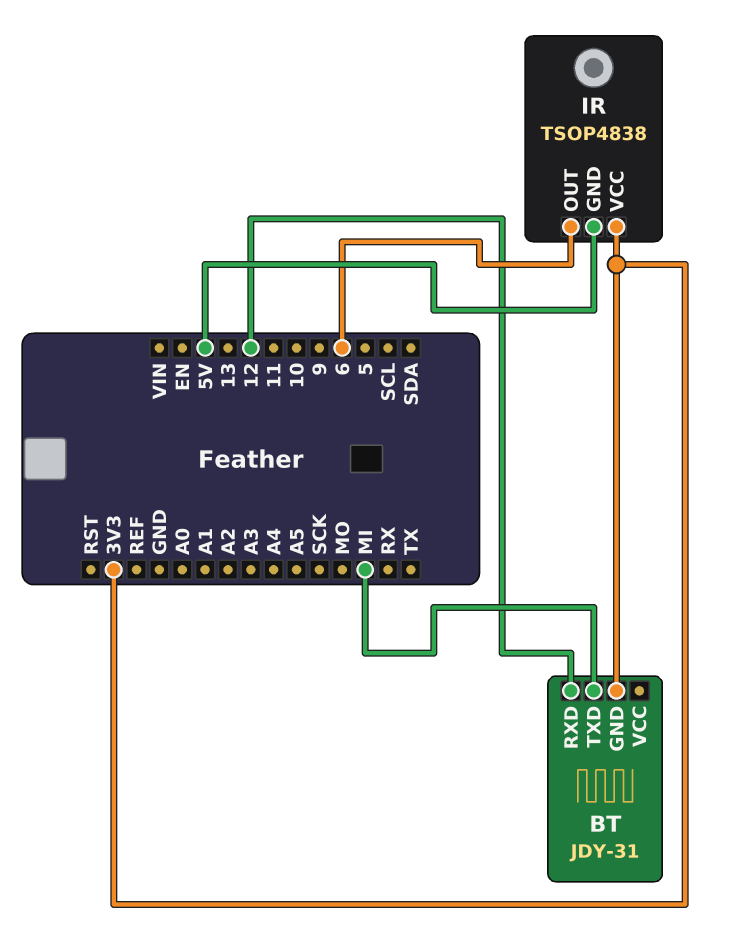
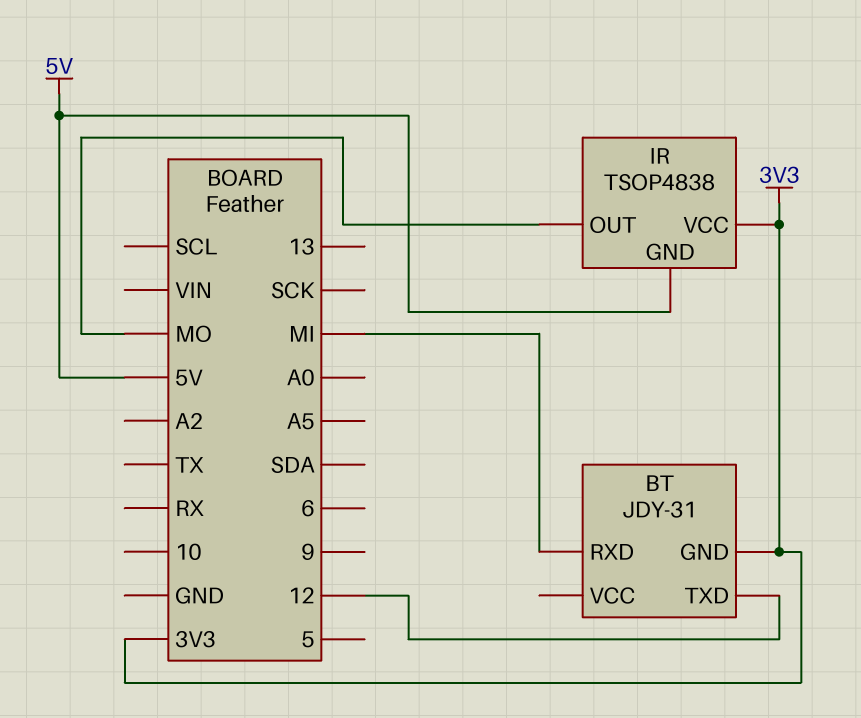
BT pin RXD: 12 -> MI
BT pin TXD: MI -> 12
IR pin OUT: 6 -> MO

